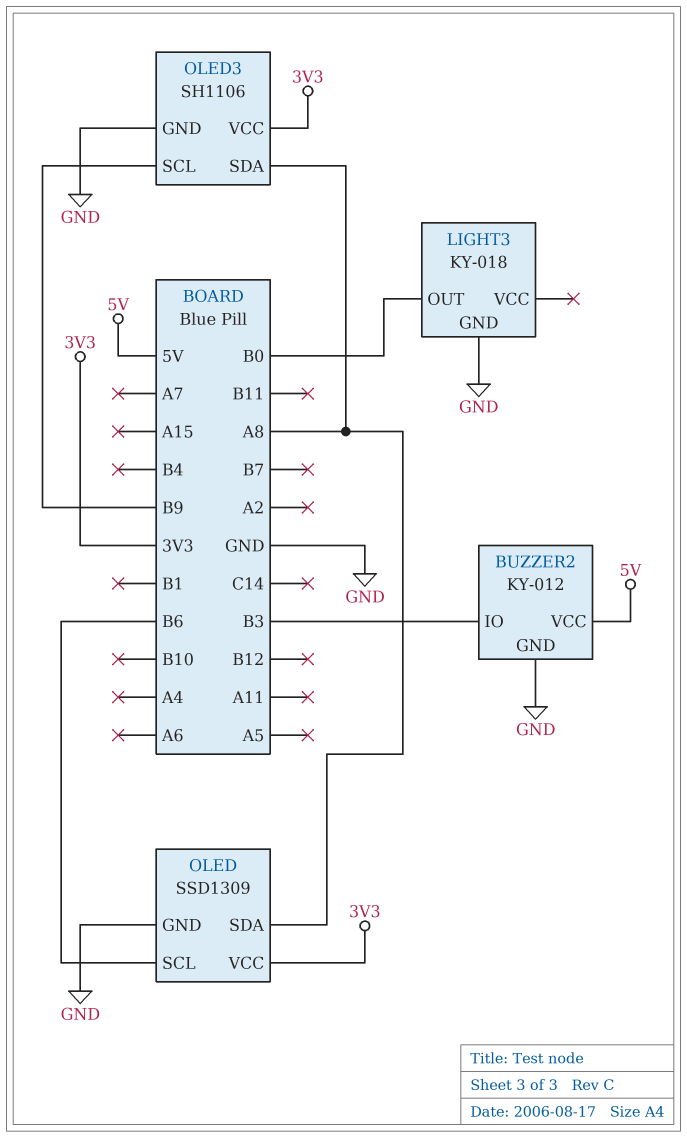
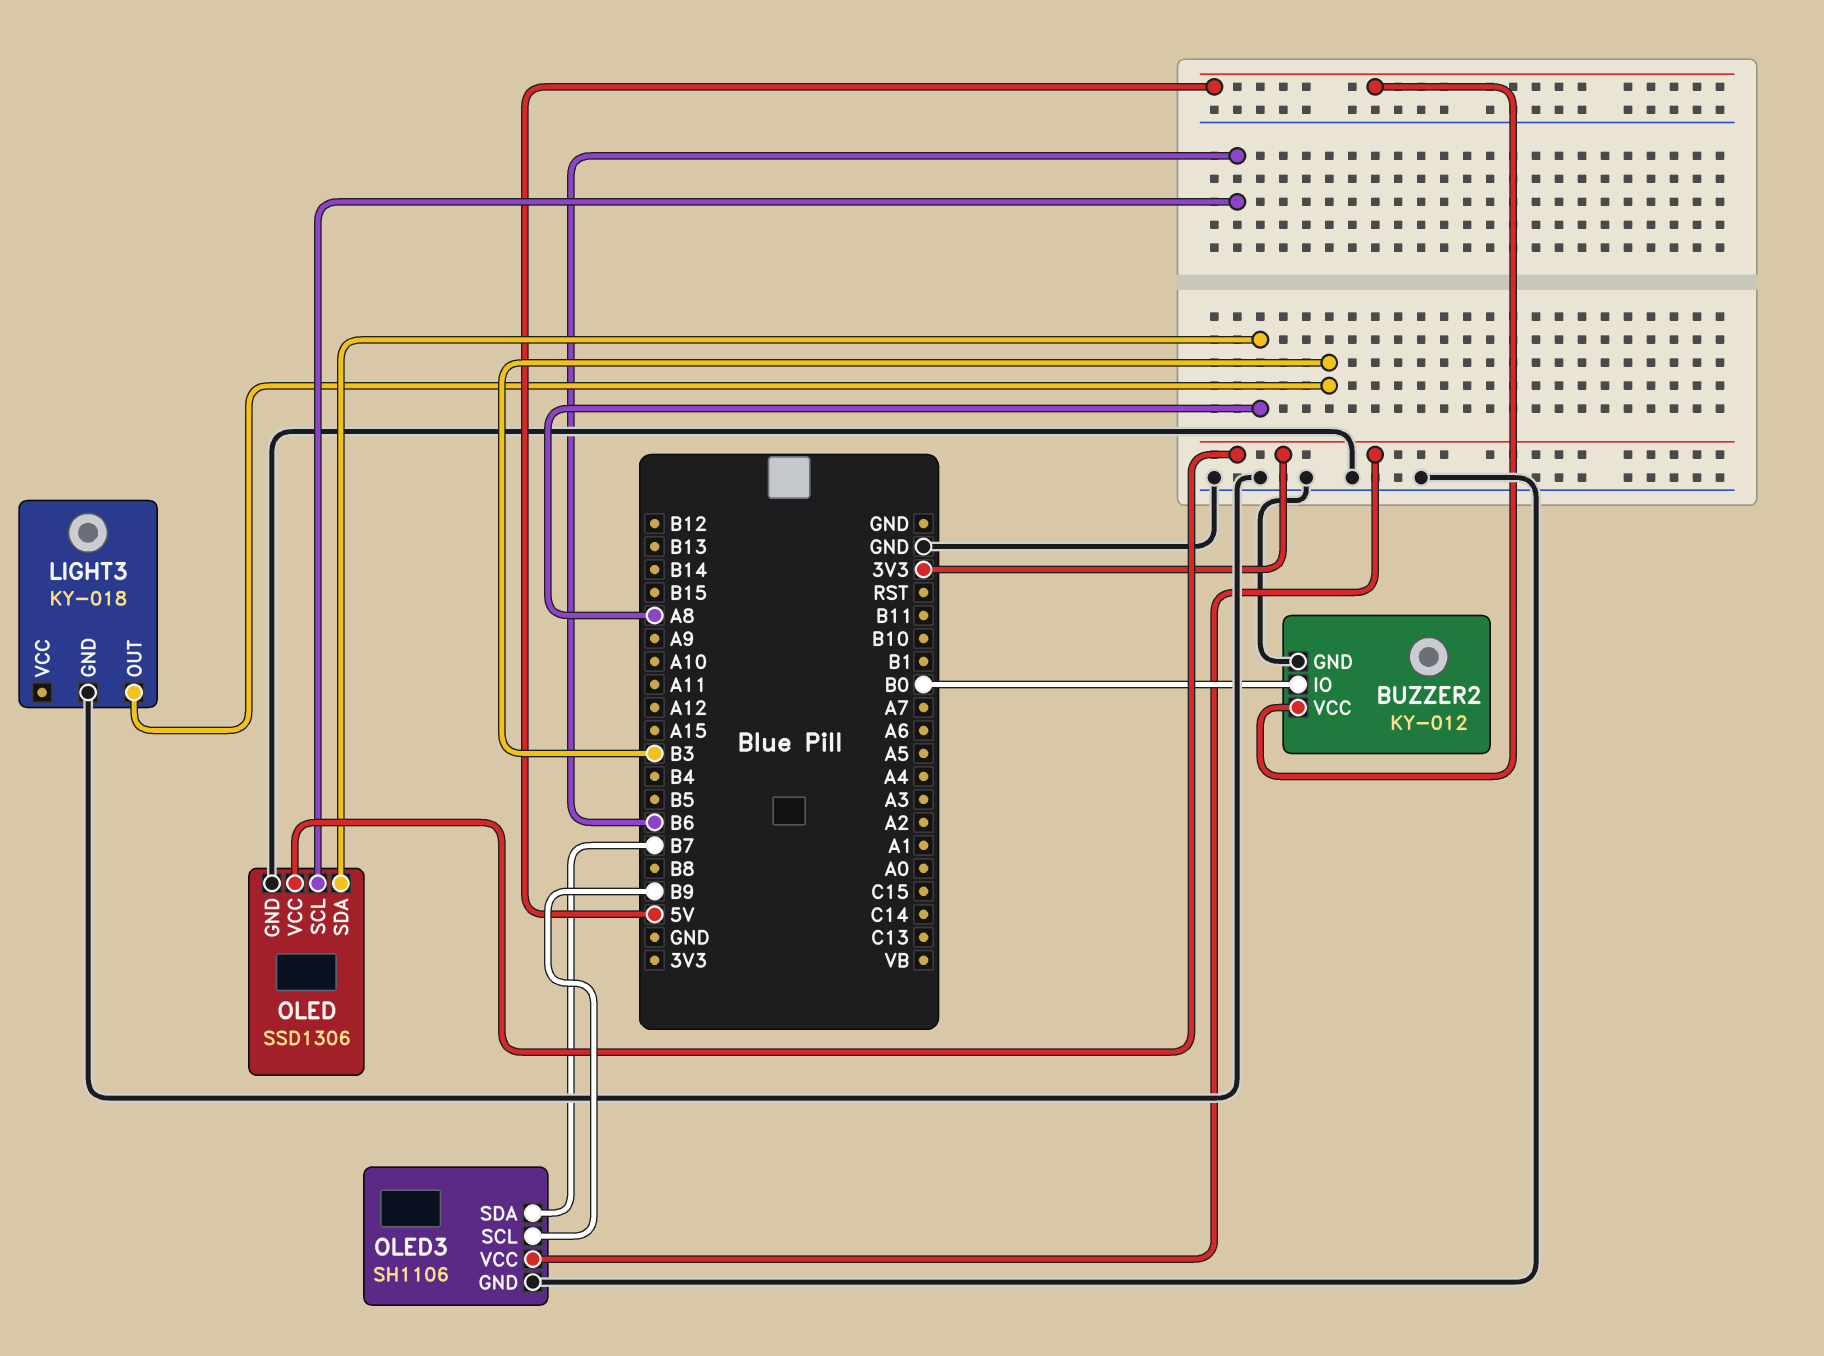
BUZZER2 pin IO: B3 -> B0
LIGHT3 pin OUT: B0 -> B3
OLED: SSD1309 -> SSD1306
OLED3 pin SDA: A8 -> B7

